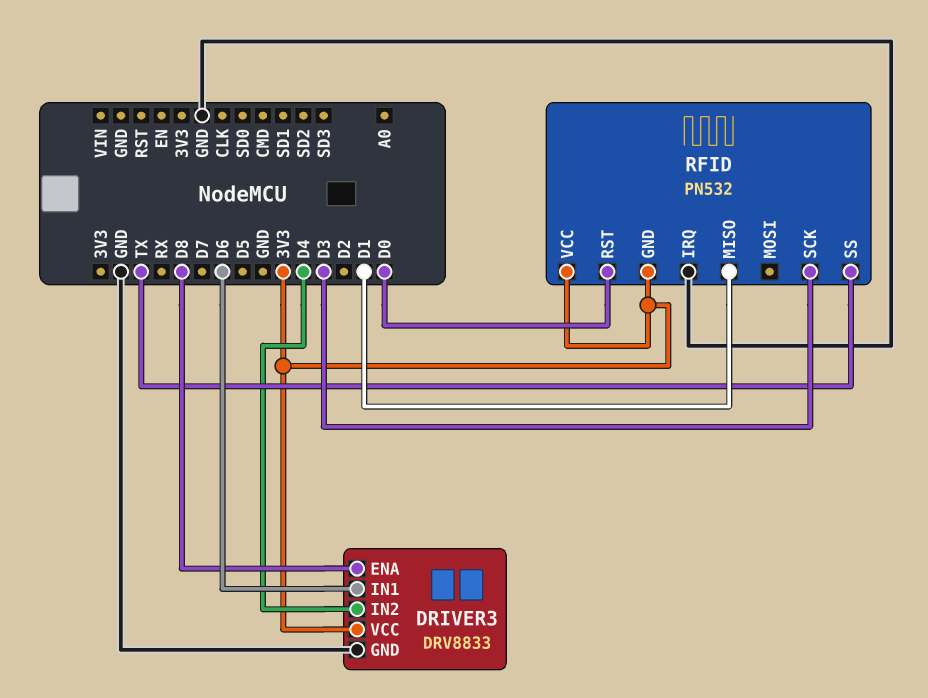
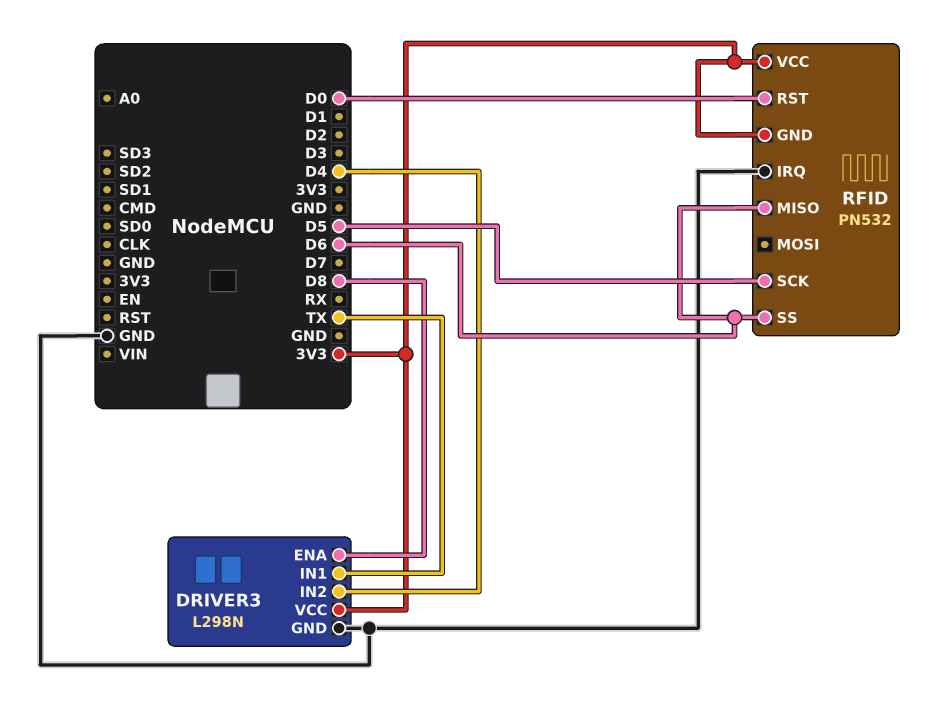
DRIVER3: DRV8833 -> L298N
DRIVER3 pin IN1: D6 -> TX
RFID pin MISO: D1 -> D6
RFID pin SCK: D3 -> D5
RFID pin SS: TX -> D6

